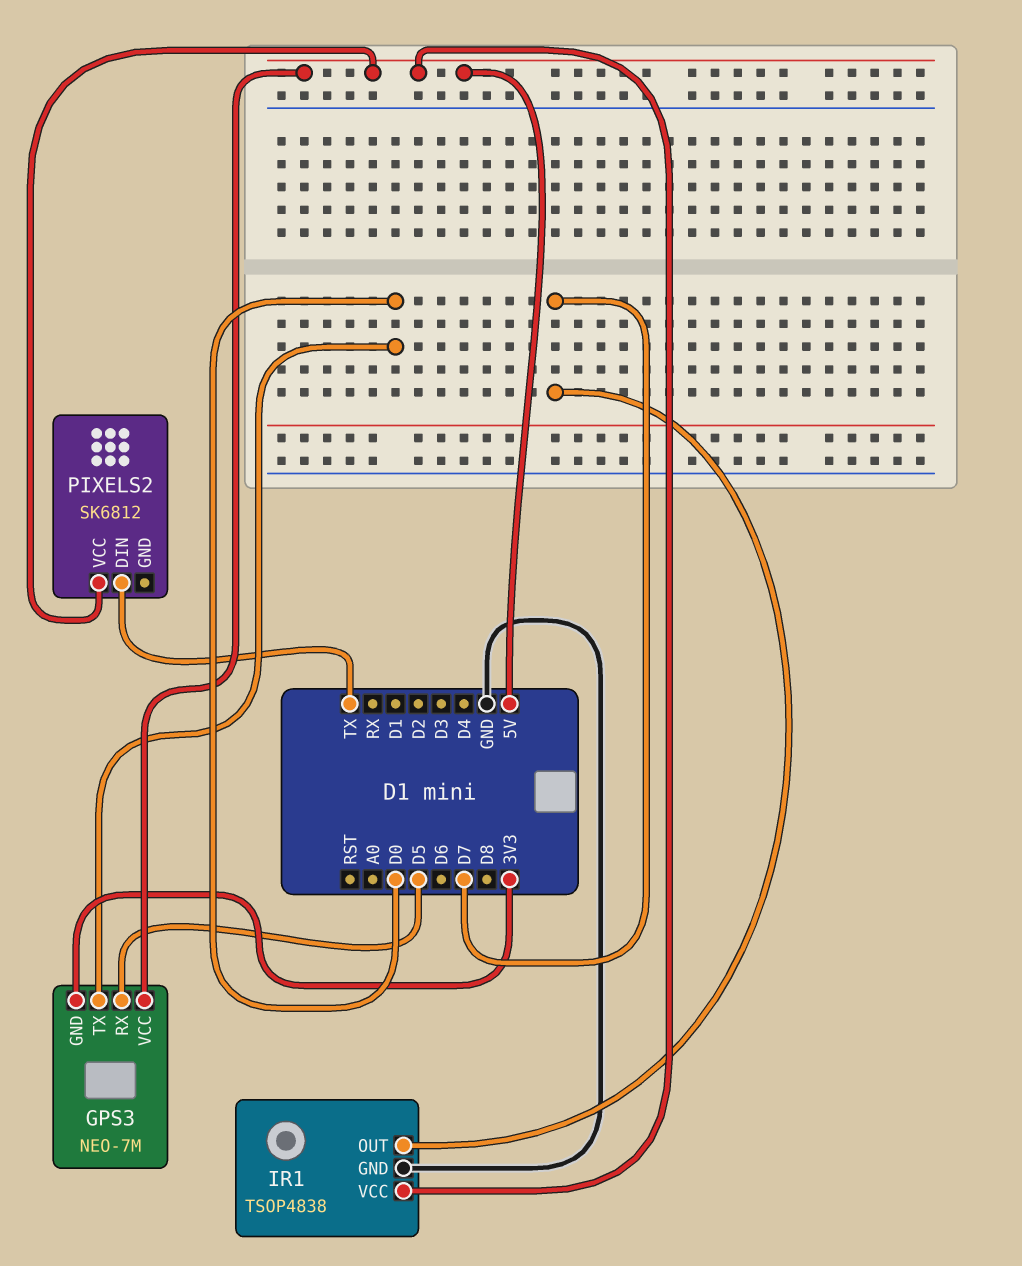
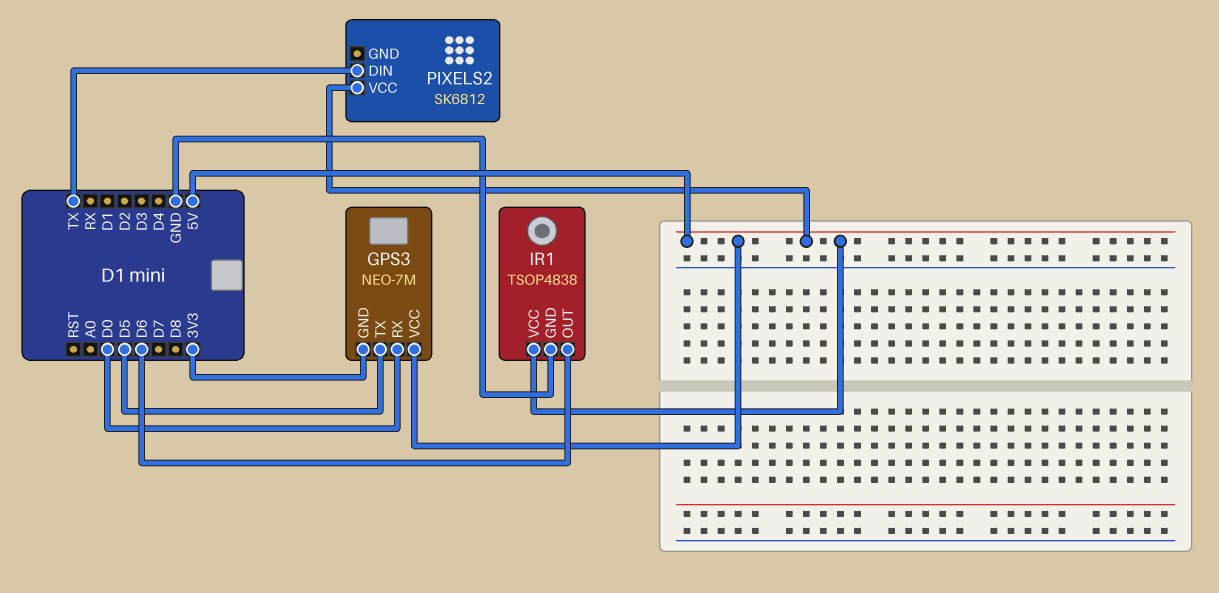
GPS3 pin RX: D5 -> D0
GPS3 pin TX: D0 -> D5
IR1 pin OUT: D7 -> D6

